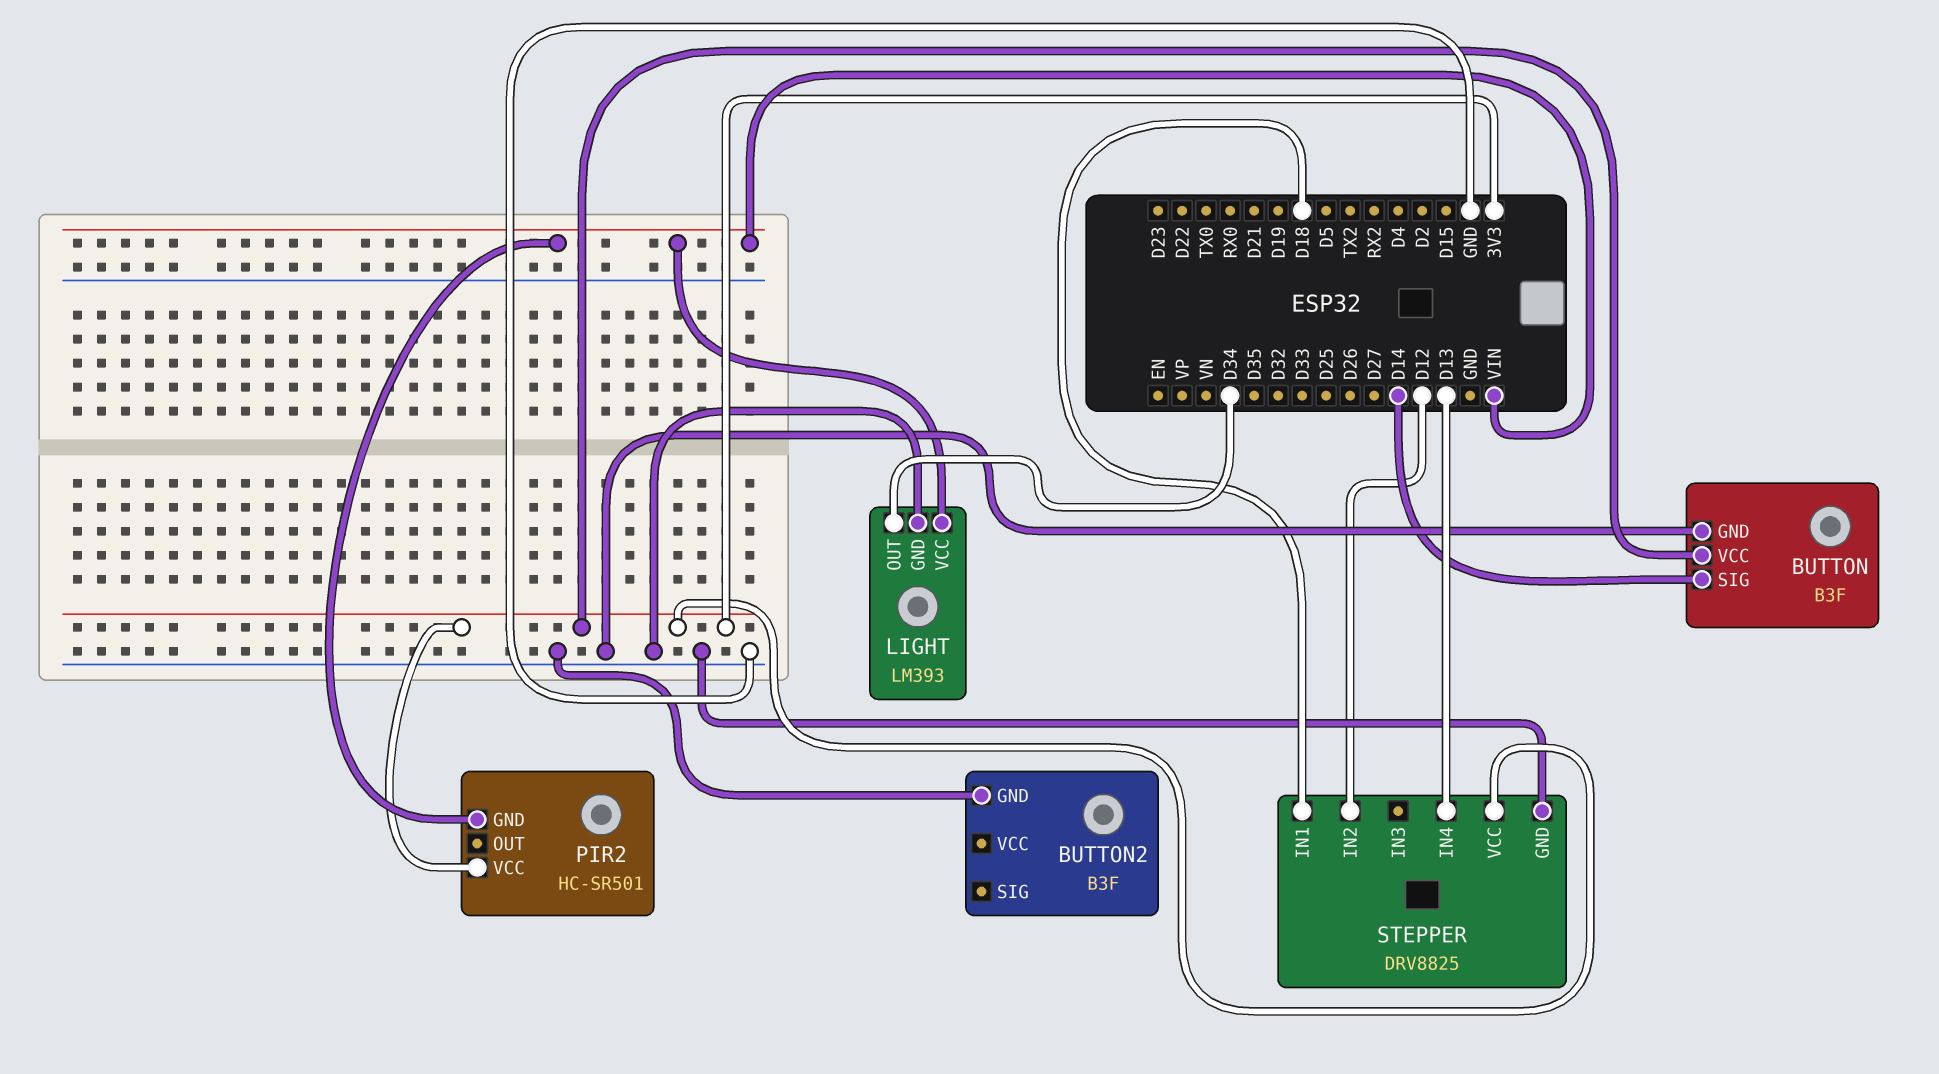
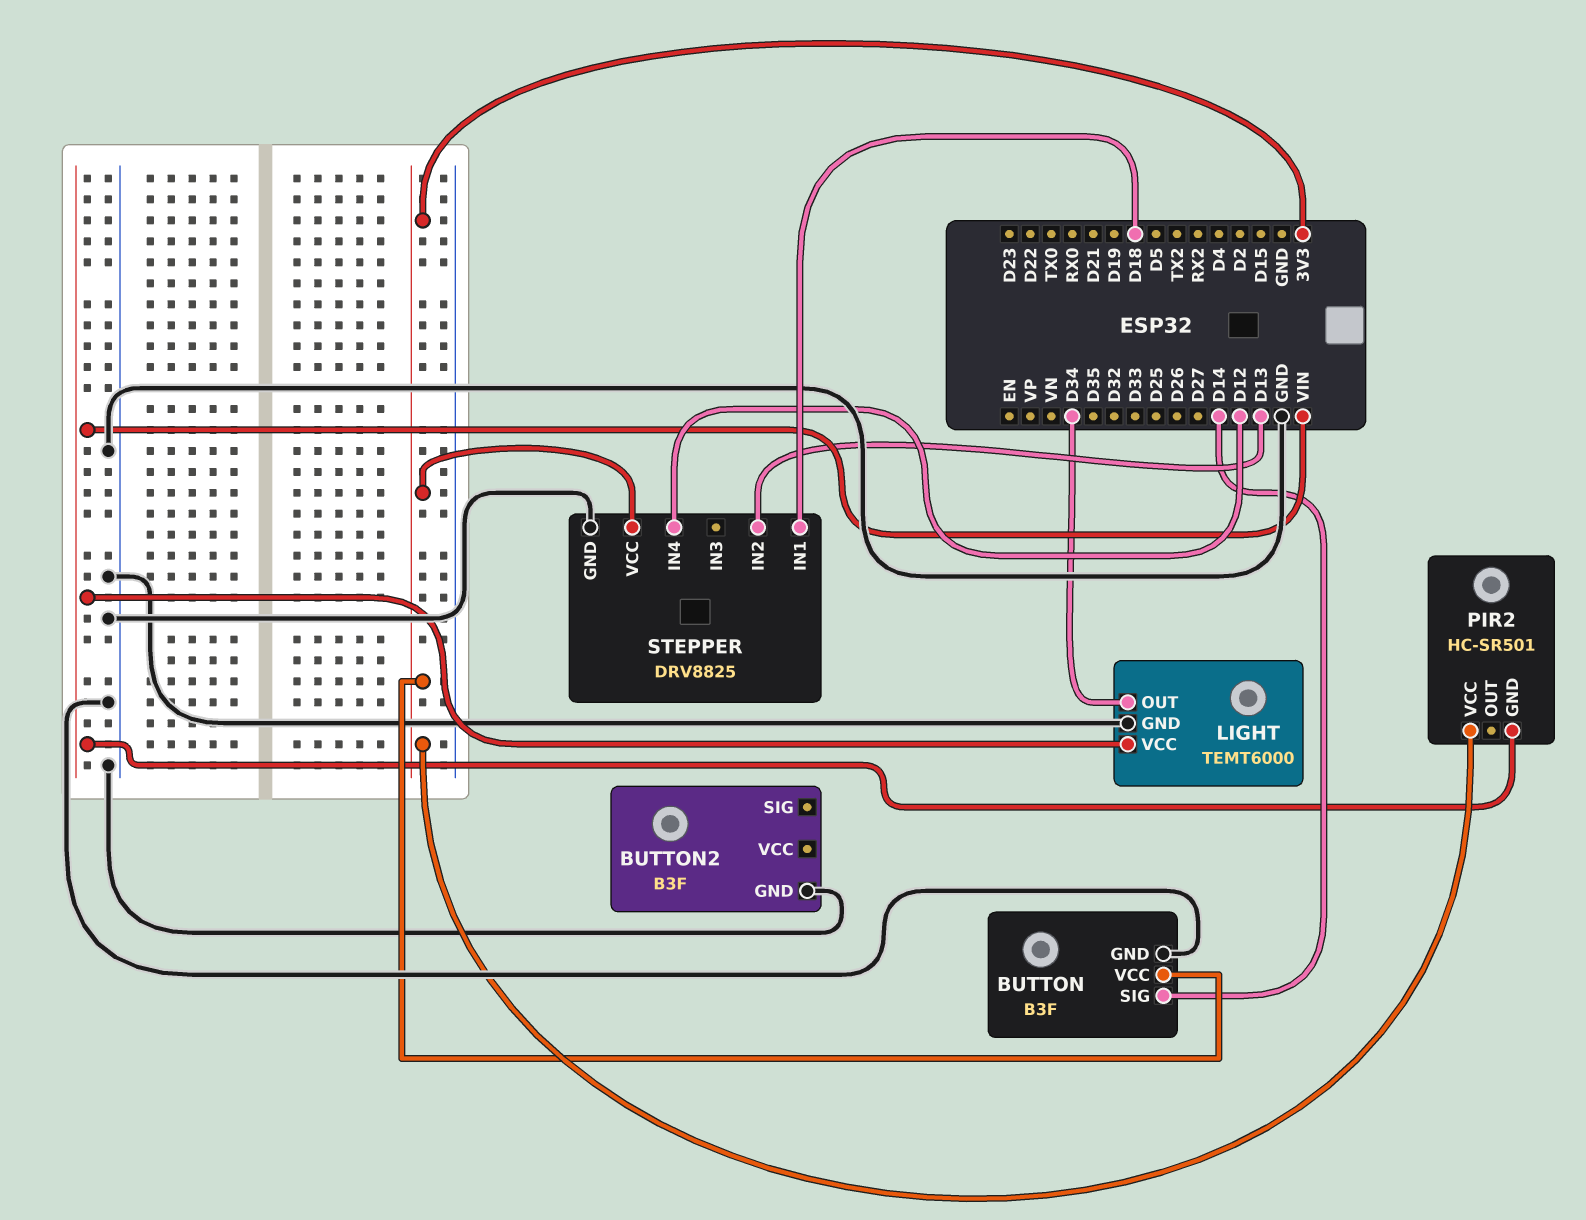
LIGHT: LM393 -> TEMT6000
STEPPER pin IN2: D12 -> D13
STEPPER pin IN4: D13 -> D12

